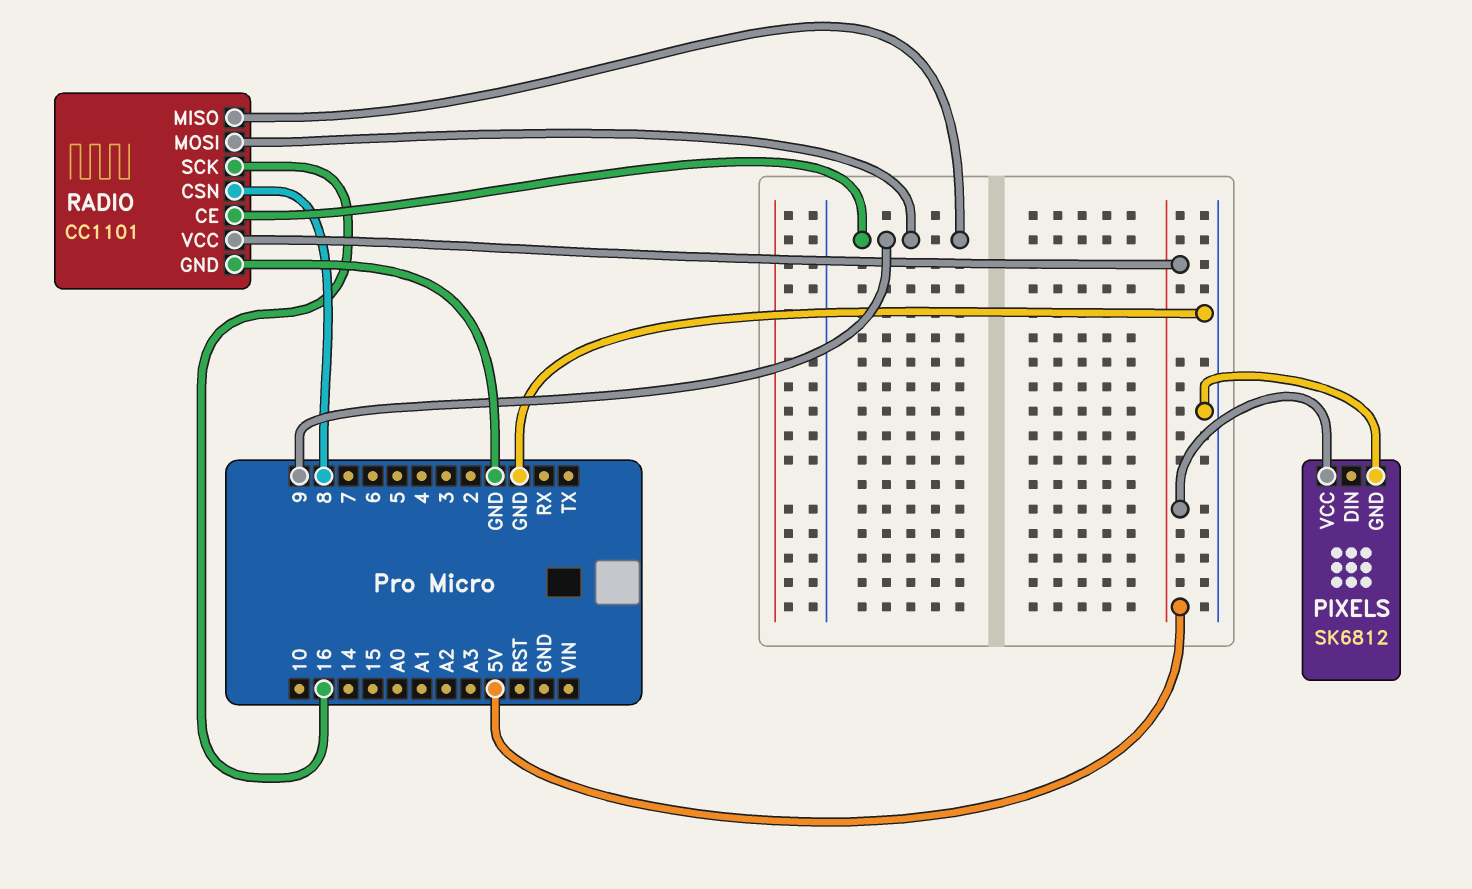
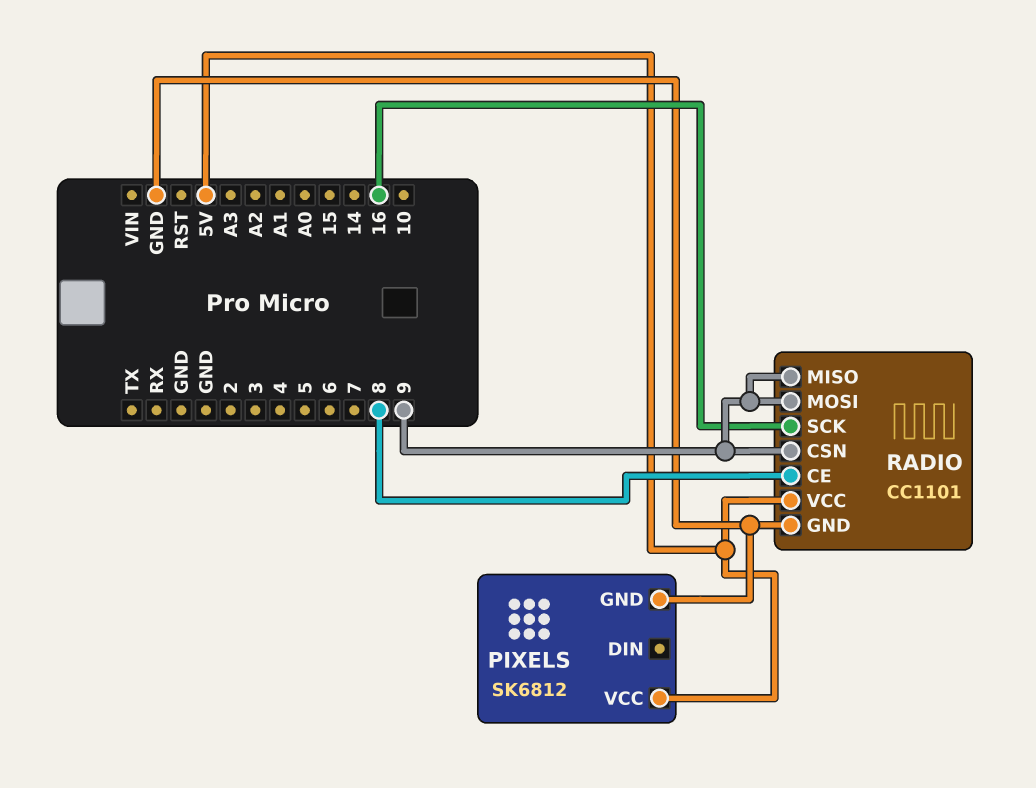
RADIO pin CE: 9 -> 8
RADIO pin CSN: 8 -> 9

